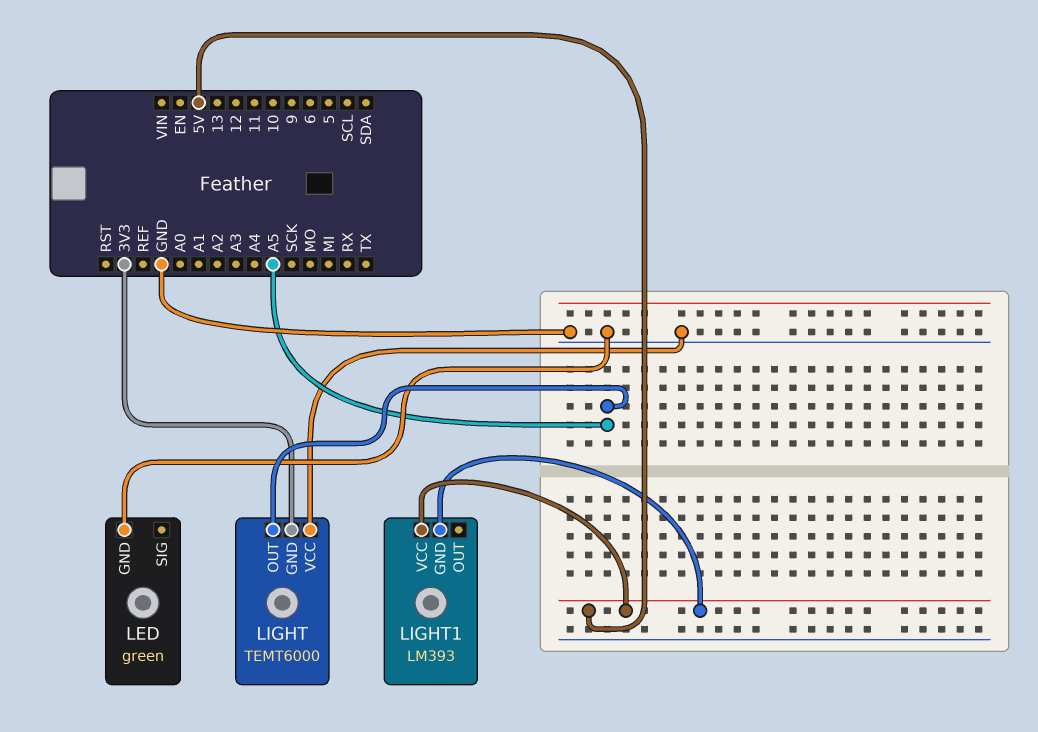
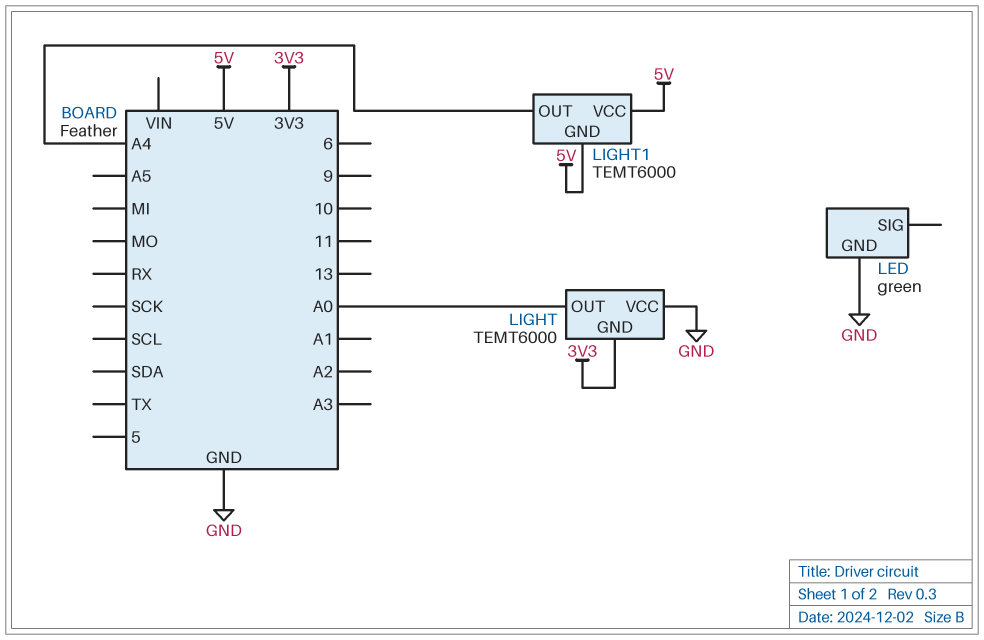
LIGHT pin OUT: A5 -> A0
LIGHT1: LM393 -> TEMT6000
LIGHT1 pin OUT: none -> A4

